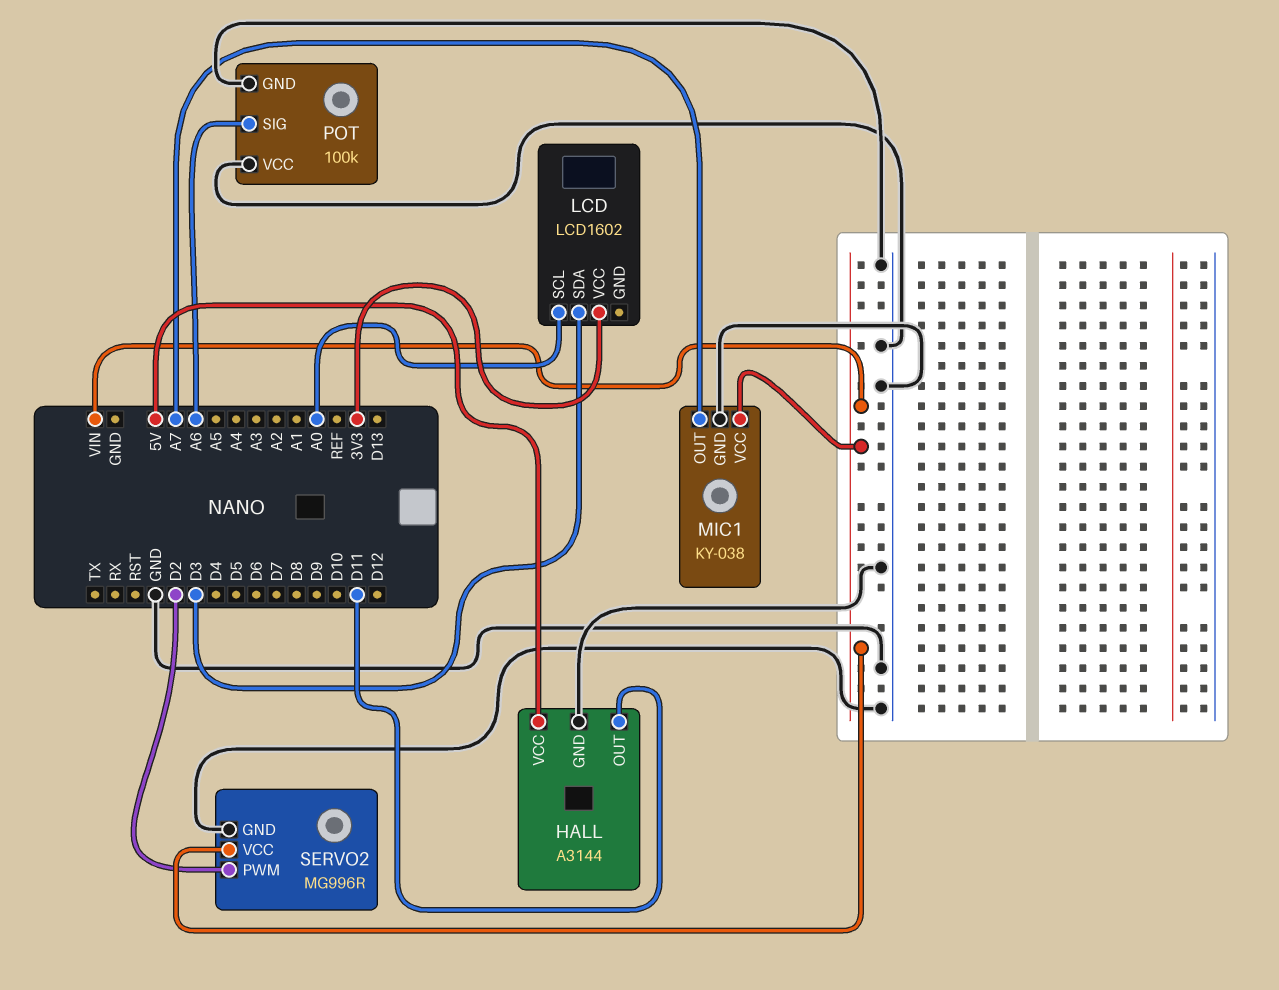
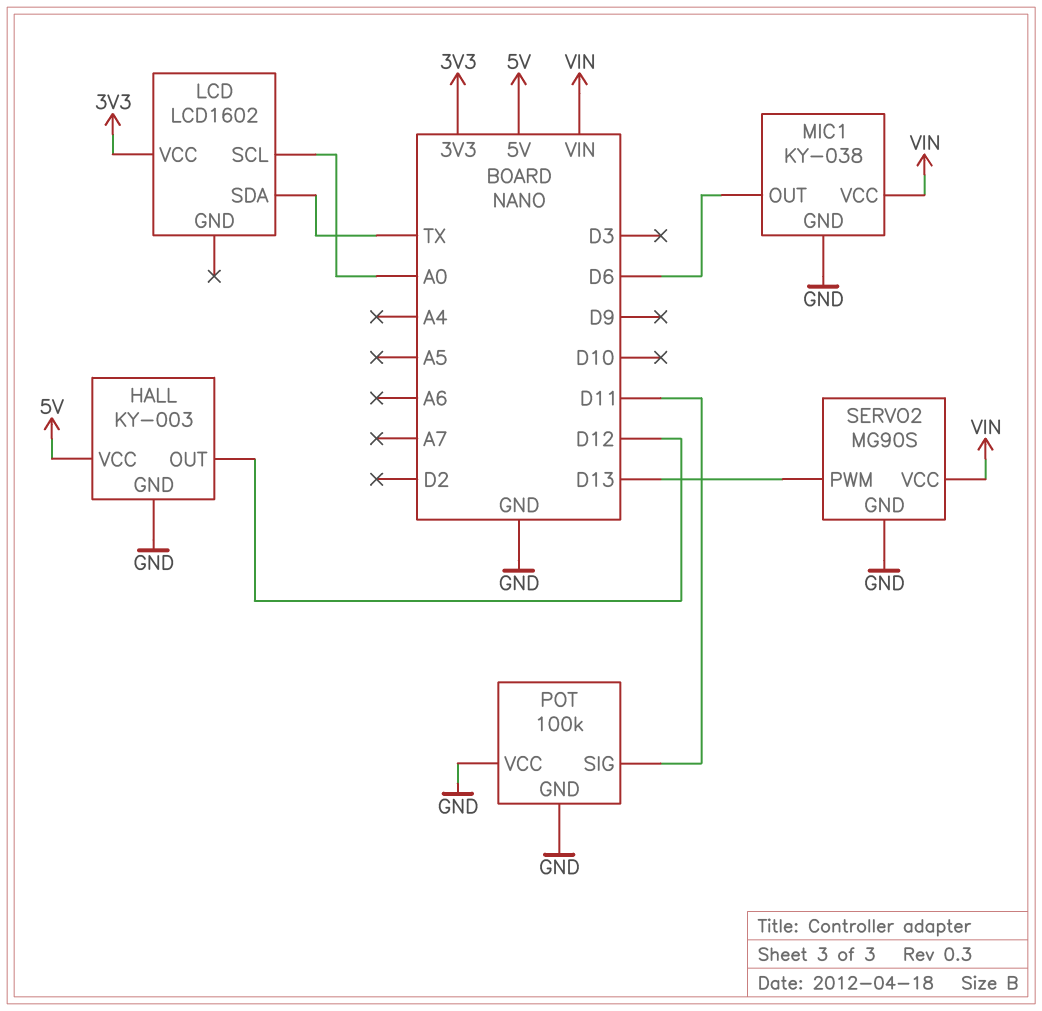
HALL: A3144 -> KY-003
HALL pin OUT: D11 -> D12
LCD pin SDA: D3 -> TX
MIC1 pin OUT: A7 -> D6
POT pin SIG: A6 -> D11
SERVO2: MG996R -> MG90S
SERVO2 pin PWM: D2 -> D13

